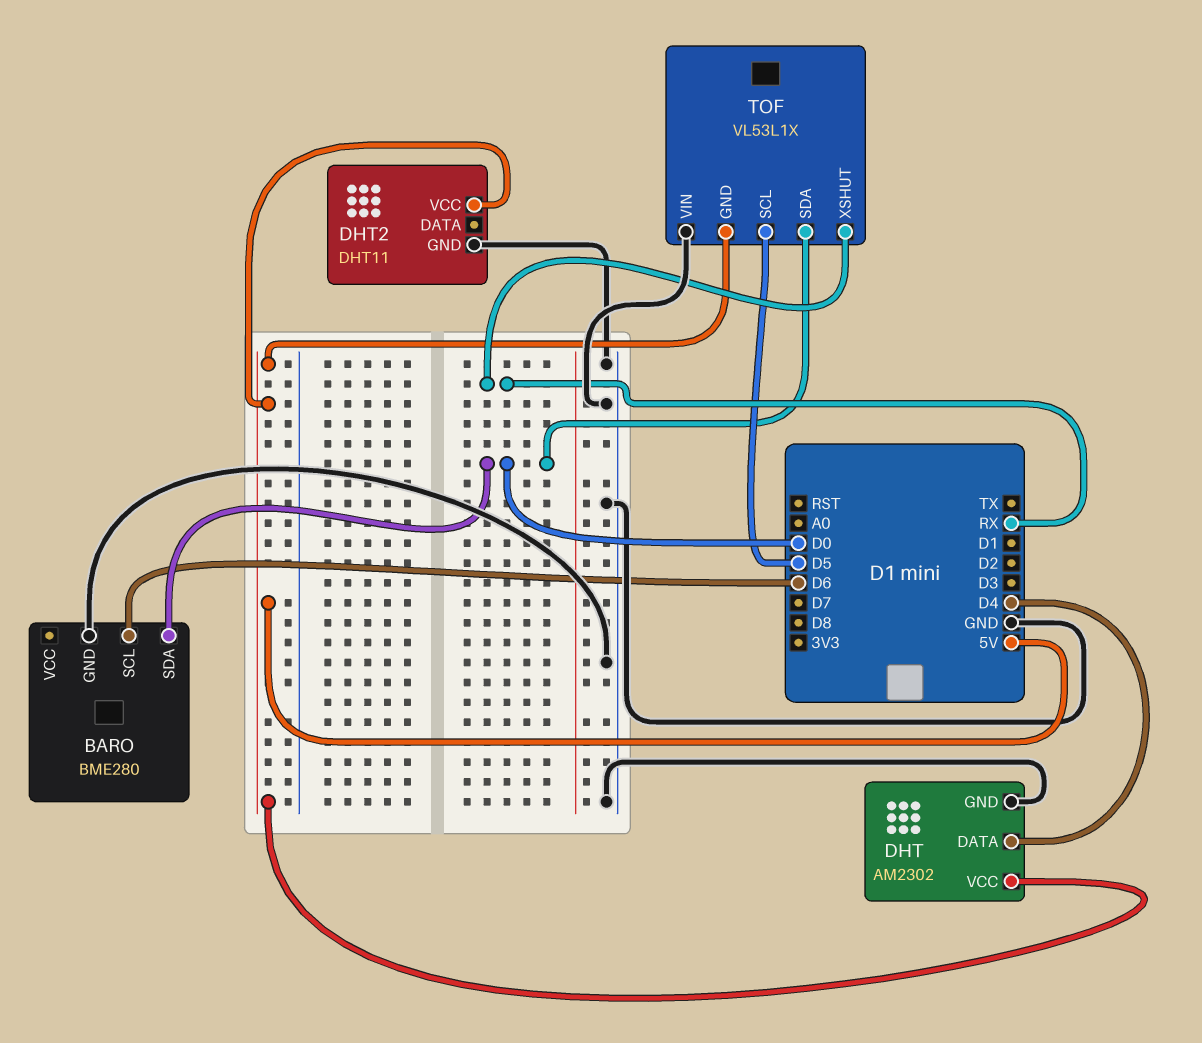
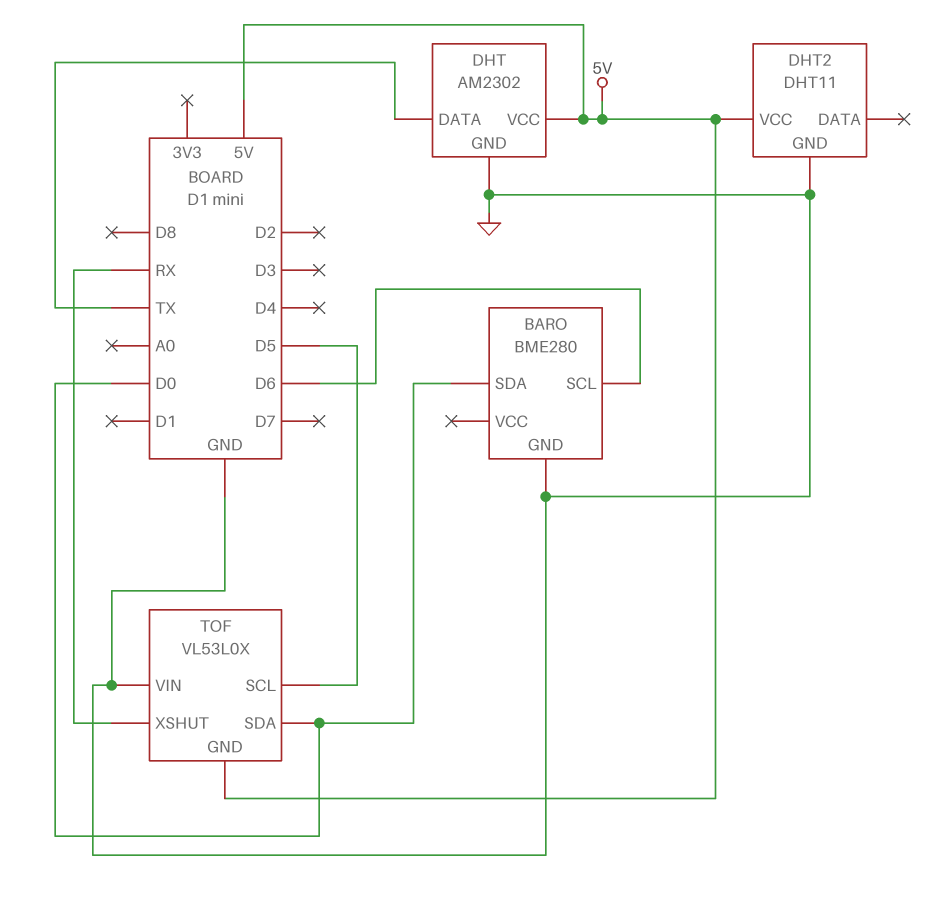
DHT pin DATA: D4 -> TX
TOF: VL53L1X -> VL53L0X

